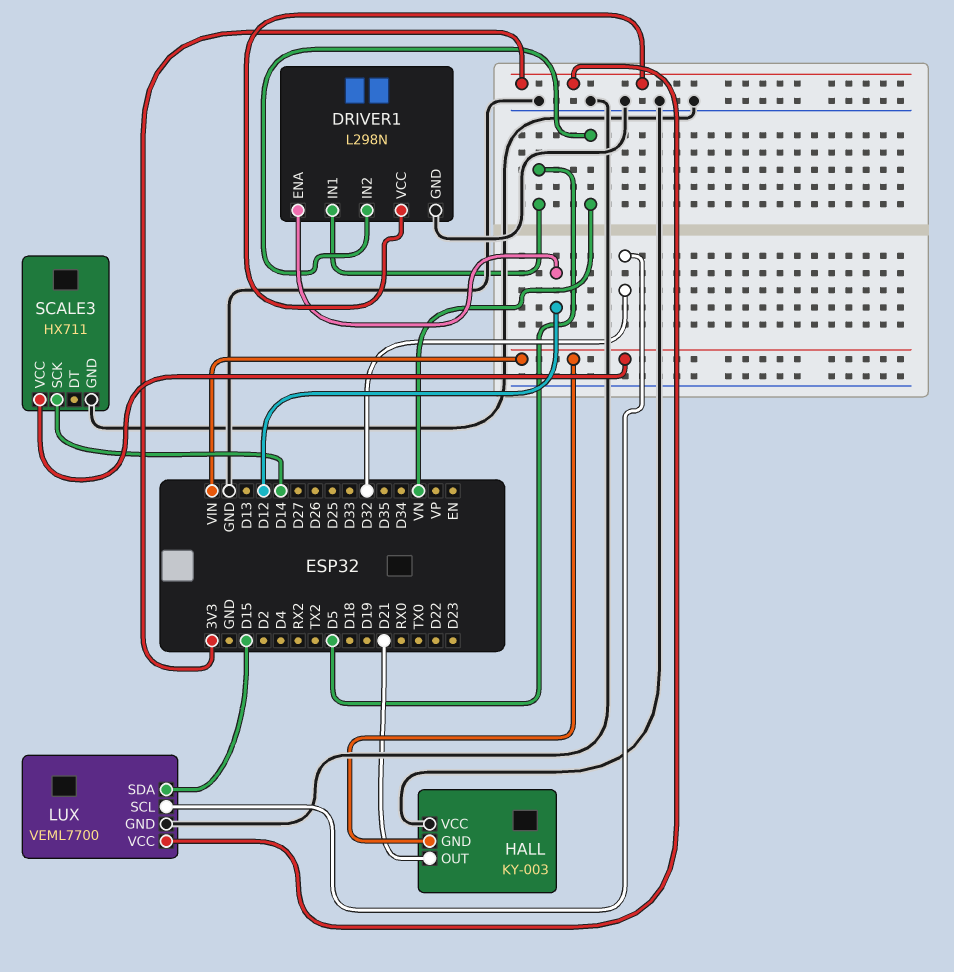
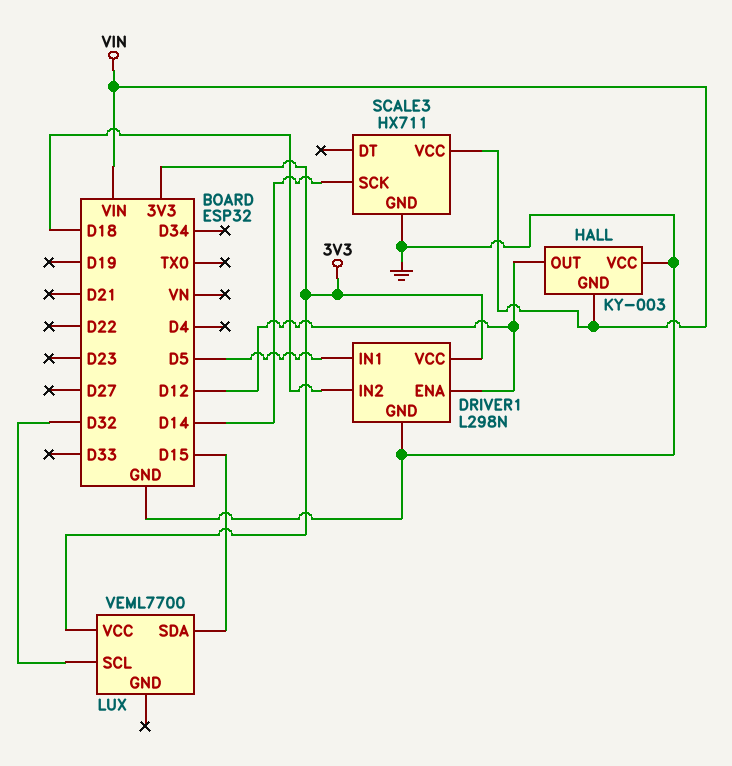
DRIVER1 pin IN2: VN -> D18
HALL pin OUT: D21 -> D12
LUX pin GND: GND -> none

